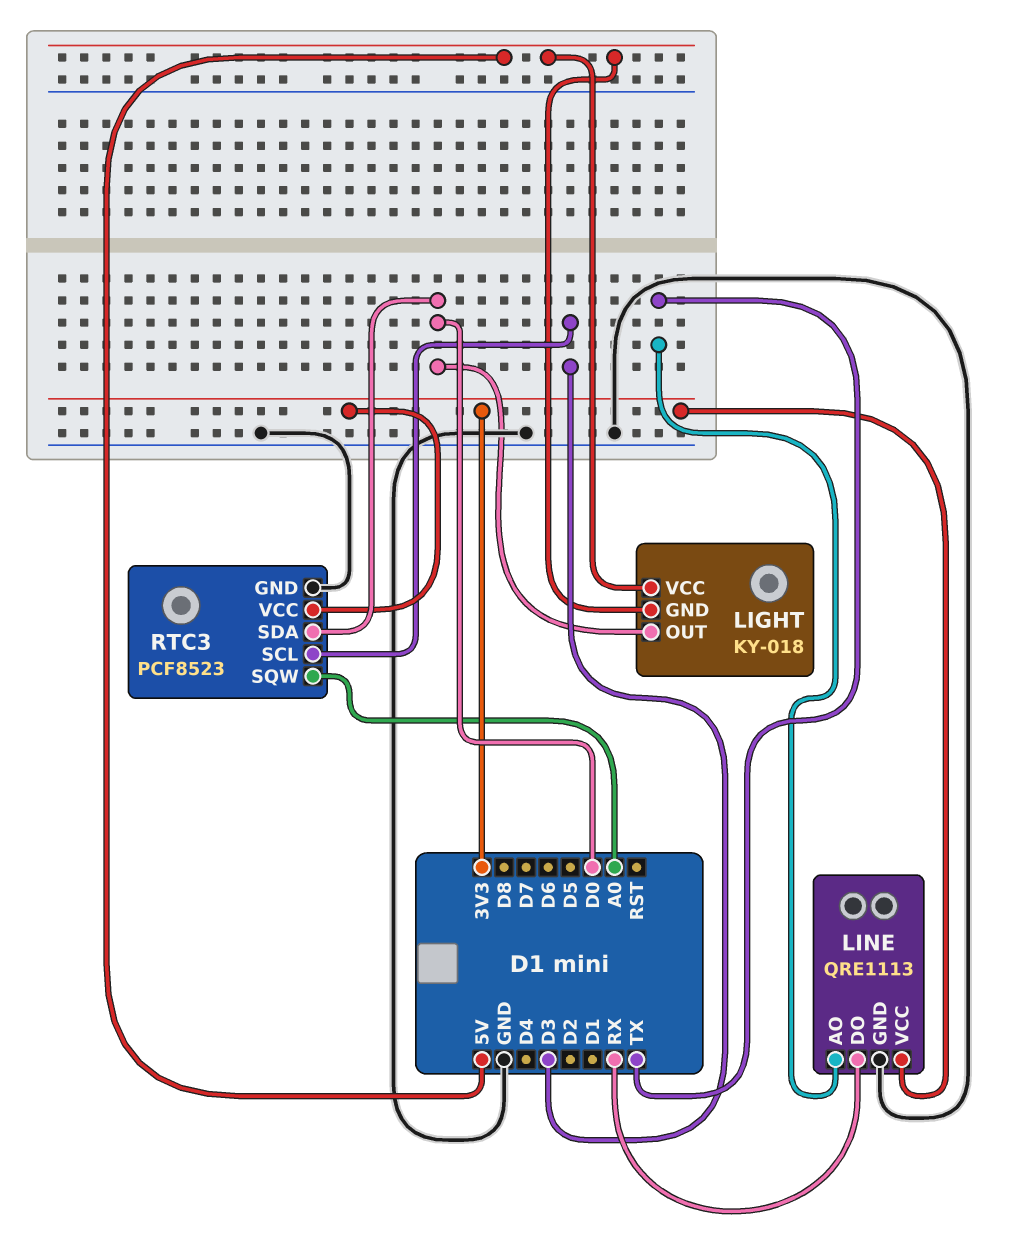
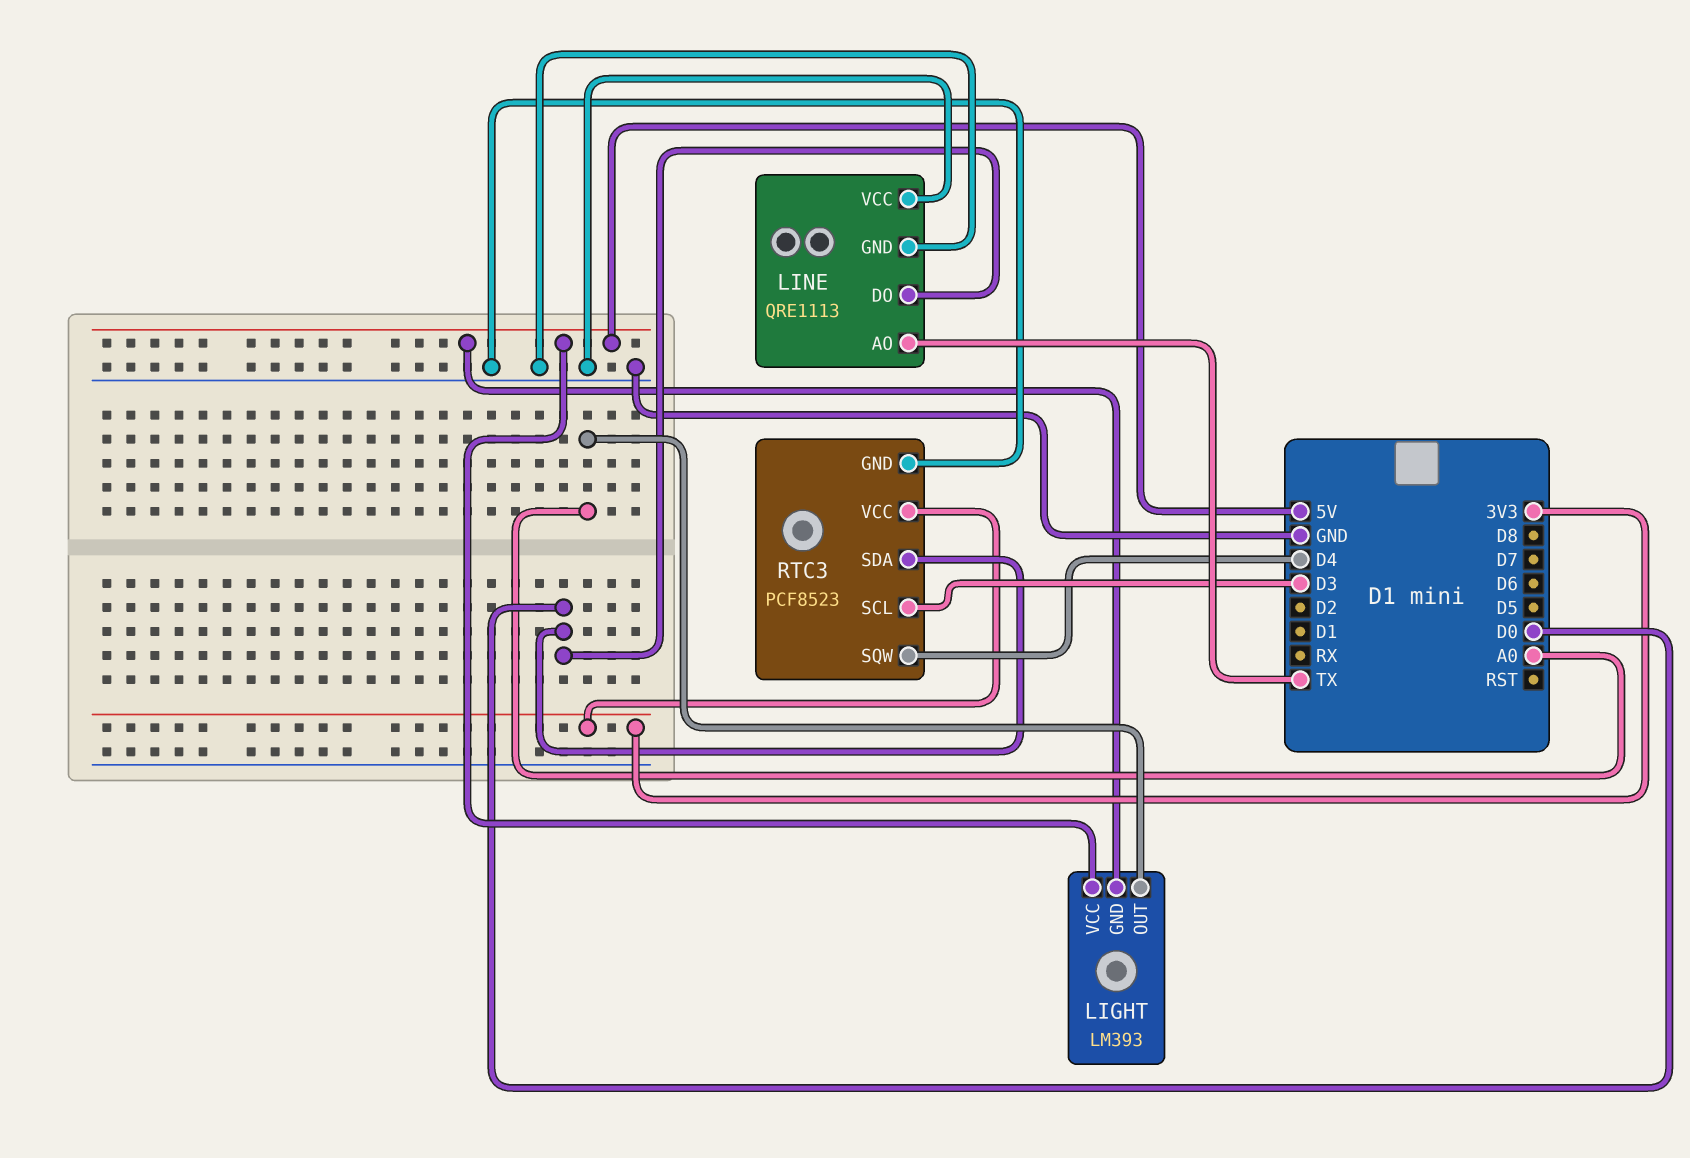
LIGHT: KY-018 -> LM393
LIGHT pin OUT: D0 -> A0
LINE pin DO: RX -> D0
LINE pin VCC: 3V3 -> GND
RTC3 pin SQW: A0 -> D4

